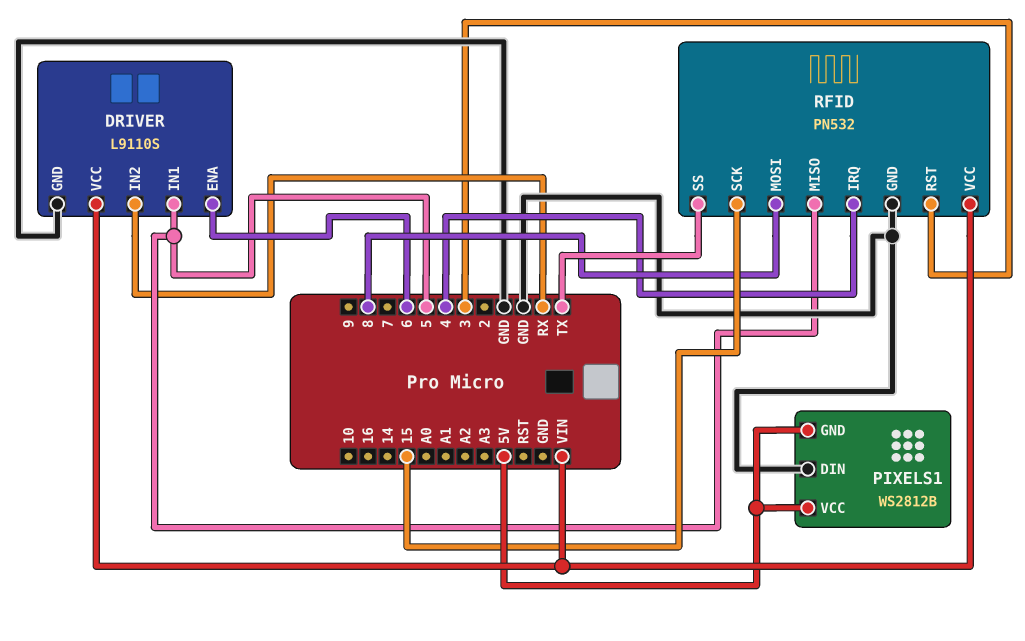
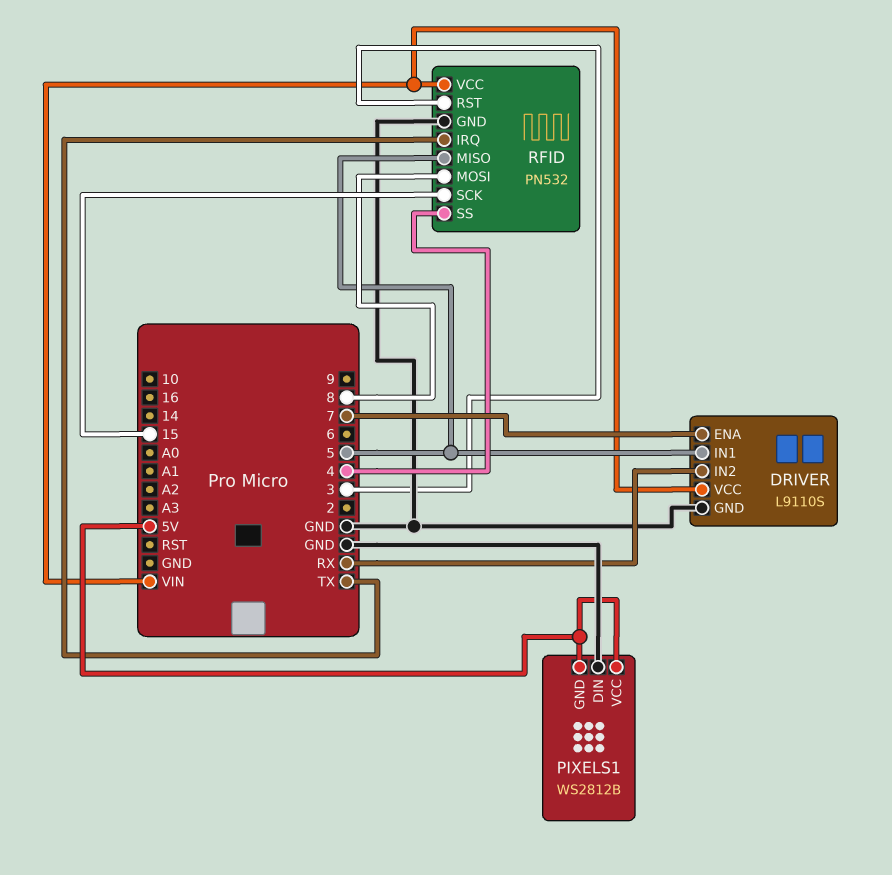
DRIVER pin ENA: 6 -> 7
RFID pin IRQ: 4 -> TX
RFID pin SS: TX -> 4

